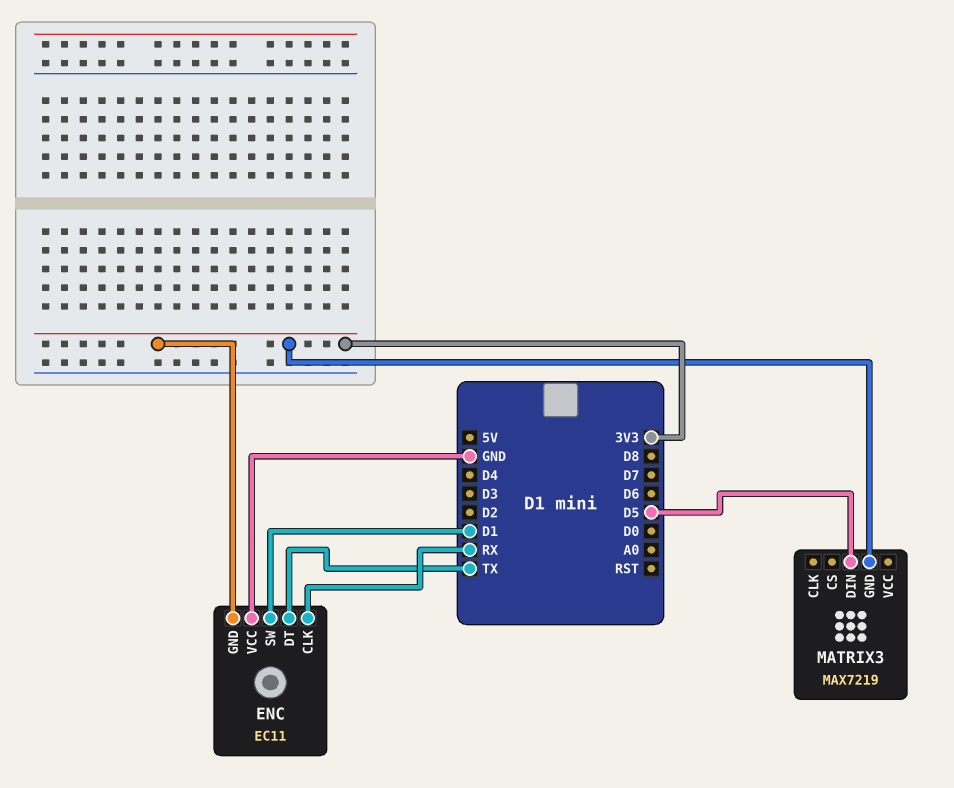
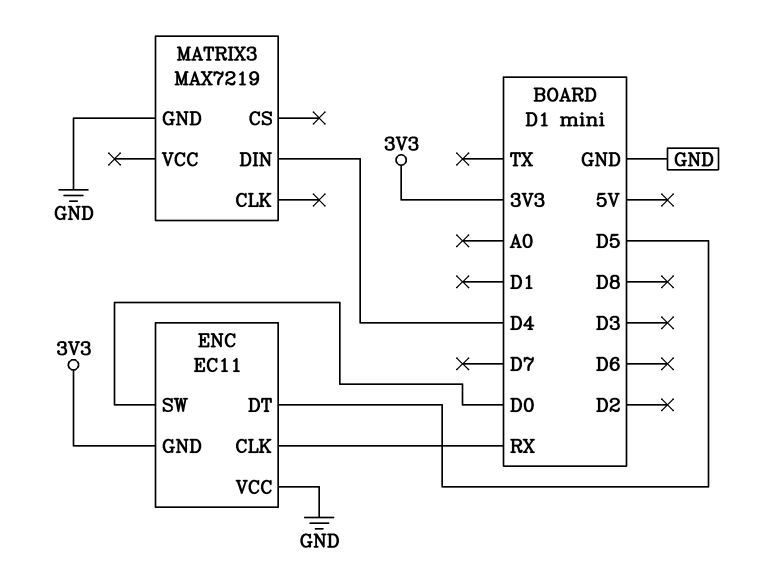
ENC pin DT: TX -> D5
ENC pin SW: D1 -> D0
MATRIX3 pin DIN: D5 -> D4
MATRIX3 pin GND: 3V3 -> GND

